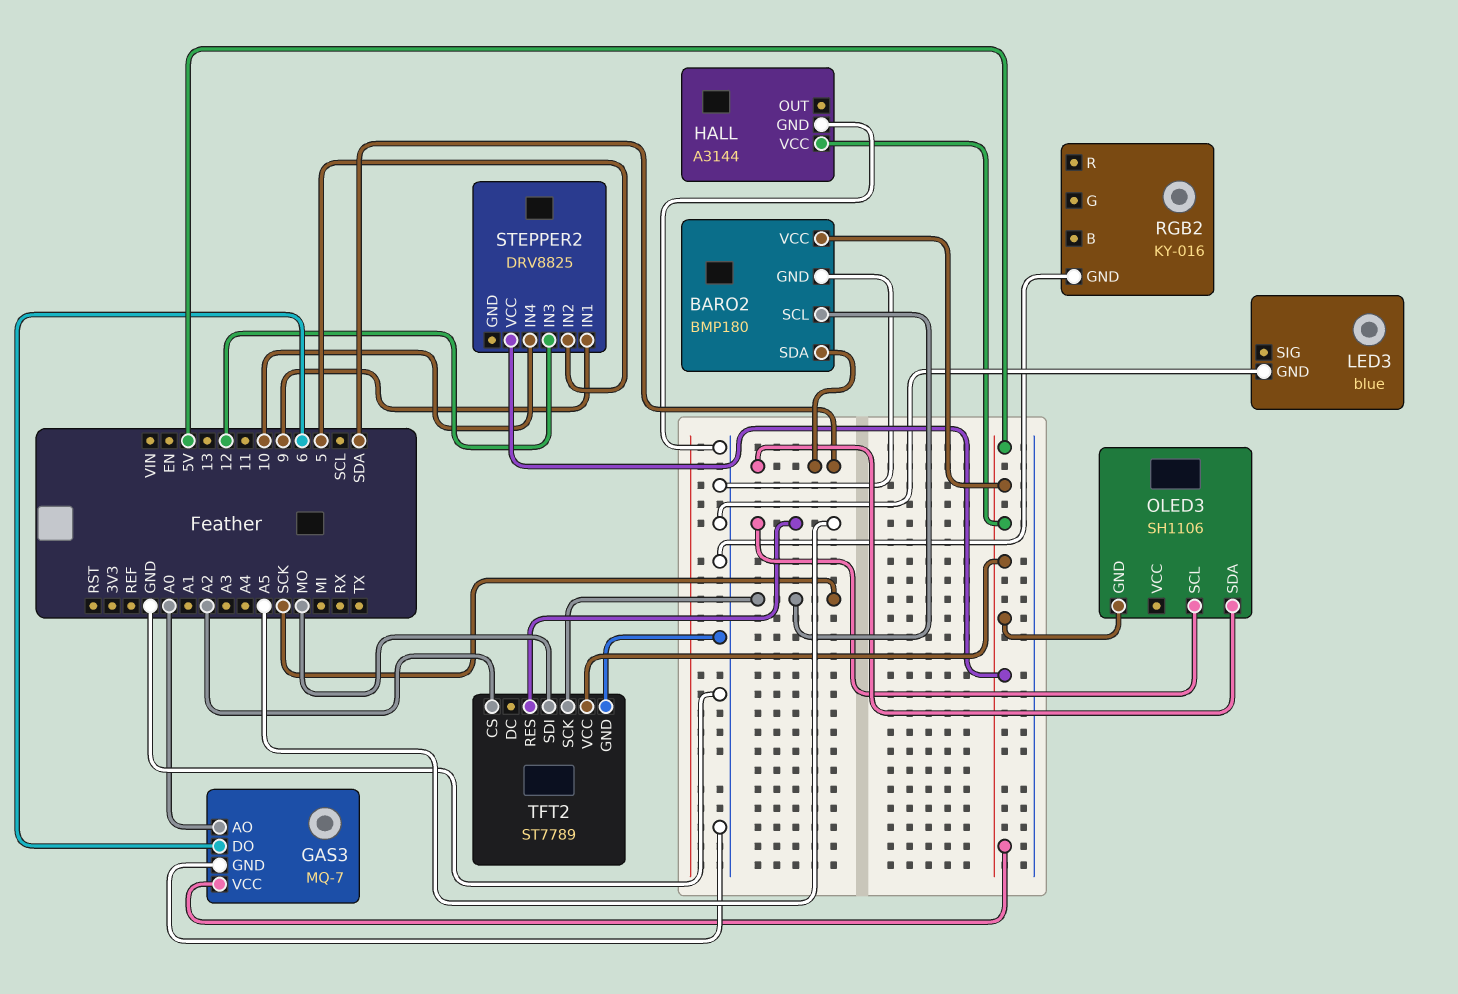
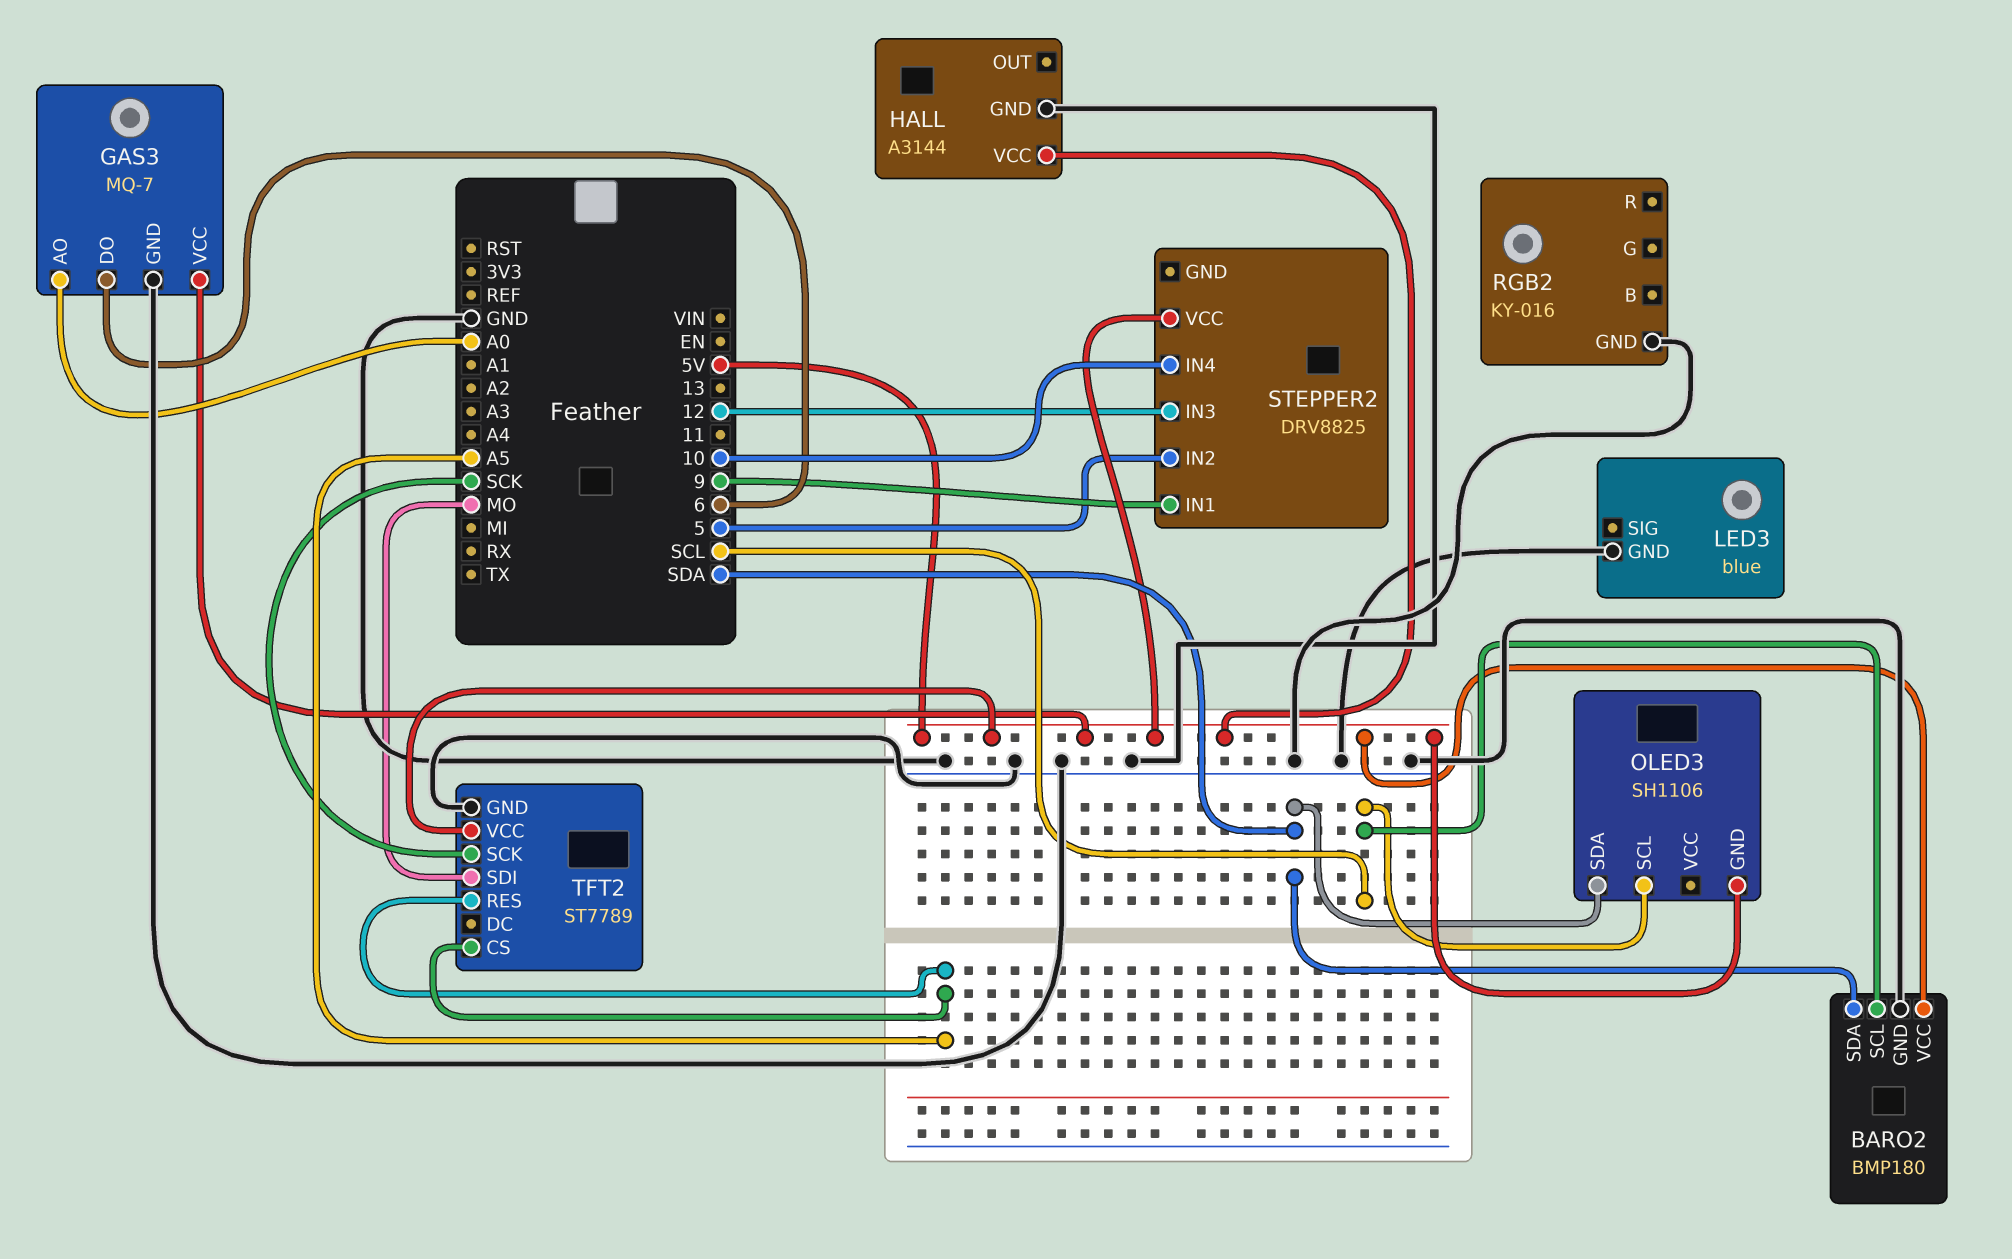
BARO2 pin SCL: SCK -> SCL
OLED3 pin SCL: A5 -> SCL
TFT2 pin CS: A2 -> A5

